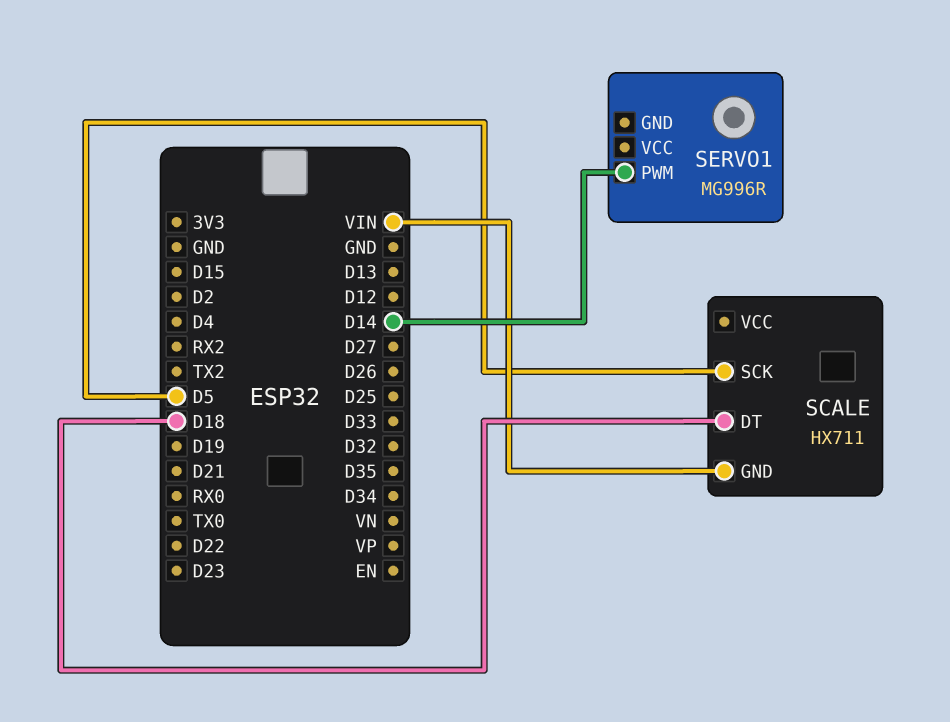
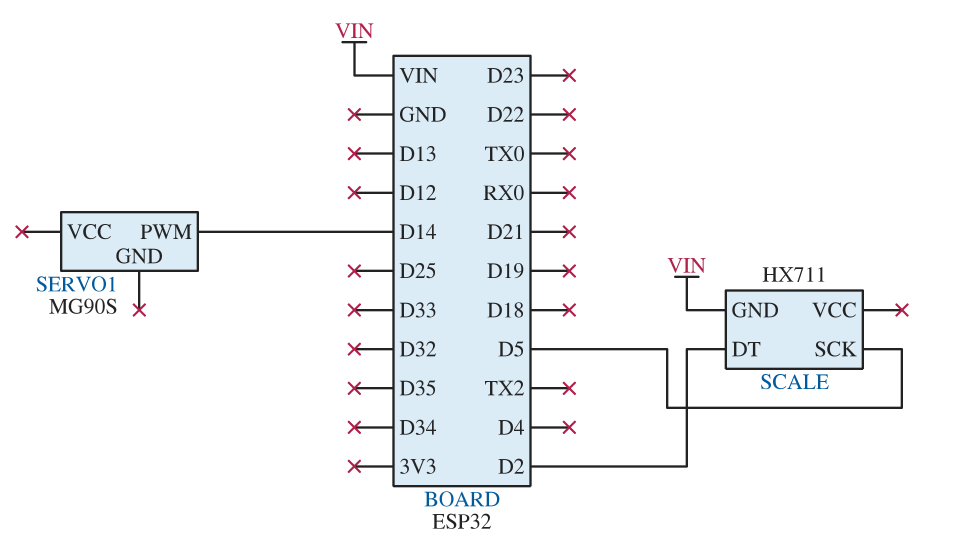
SCALE pin DT: D18 -> D2
SERVO1: MG996R -> MG90S

